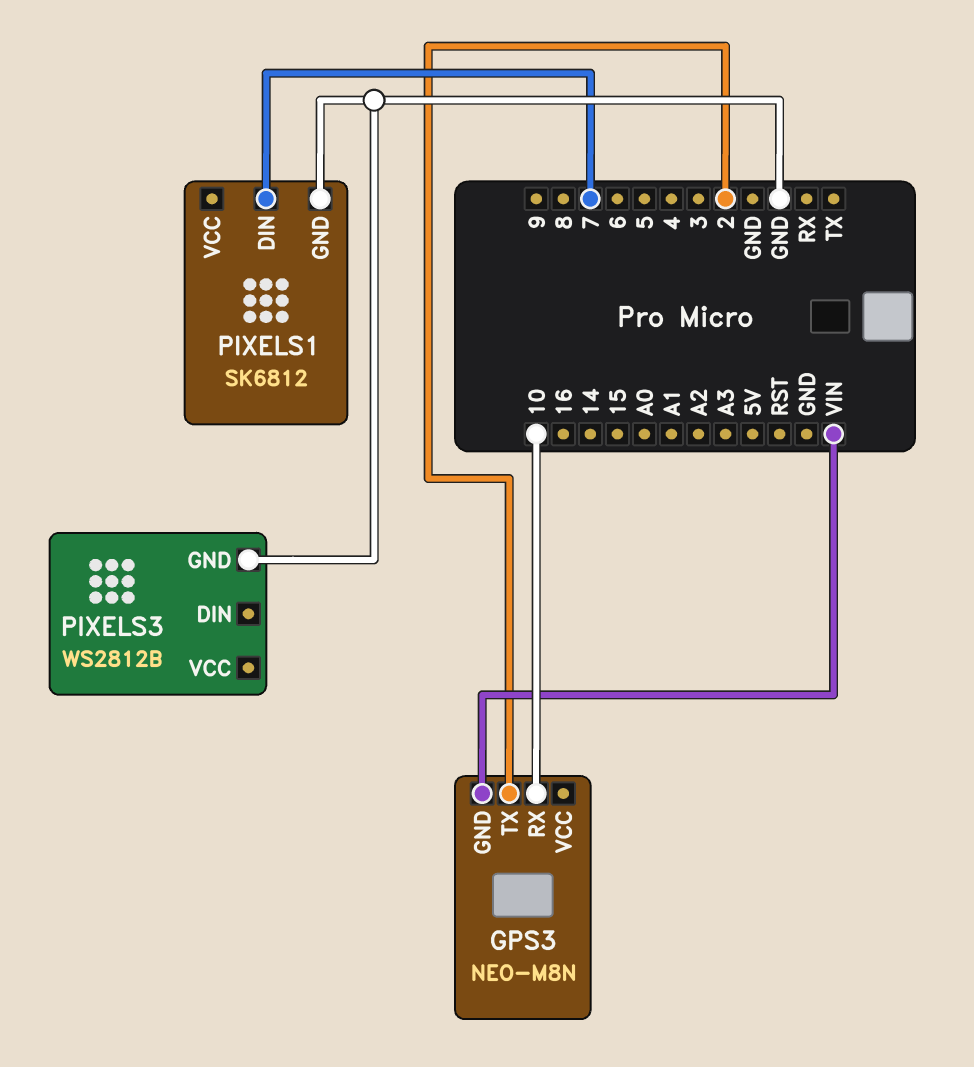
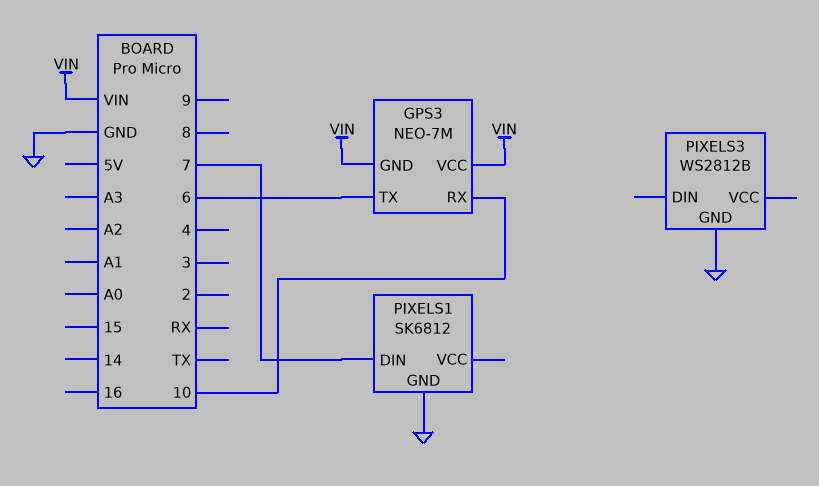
GPS3: NEO-M8N -> NEO-7M
GPS3 pin TX: 2 -> 6
GPS3 pin VCC: none -> VIN

